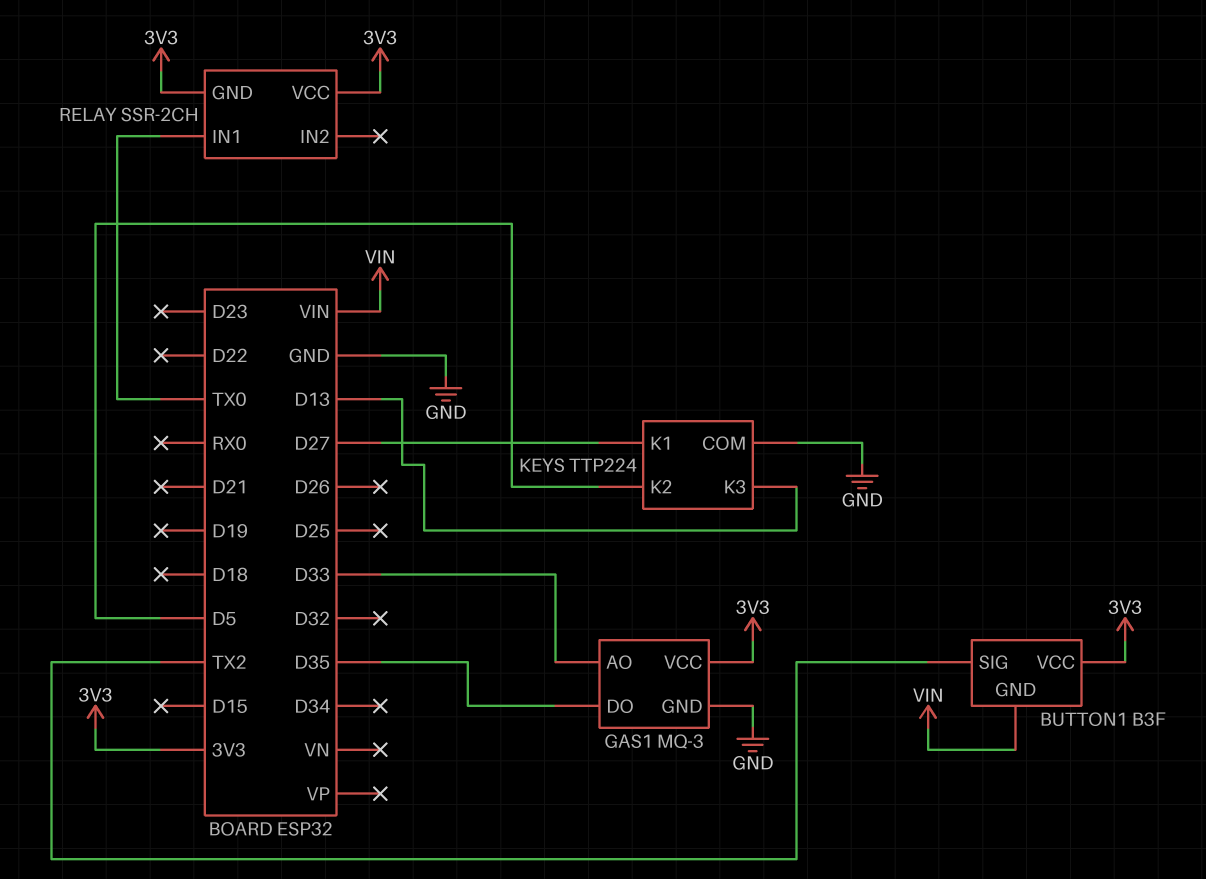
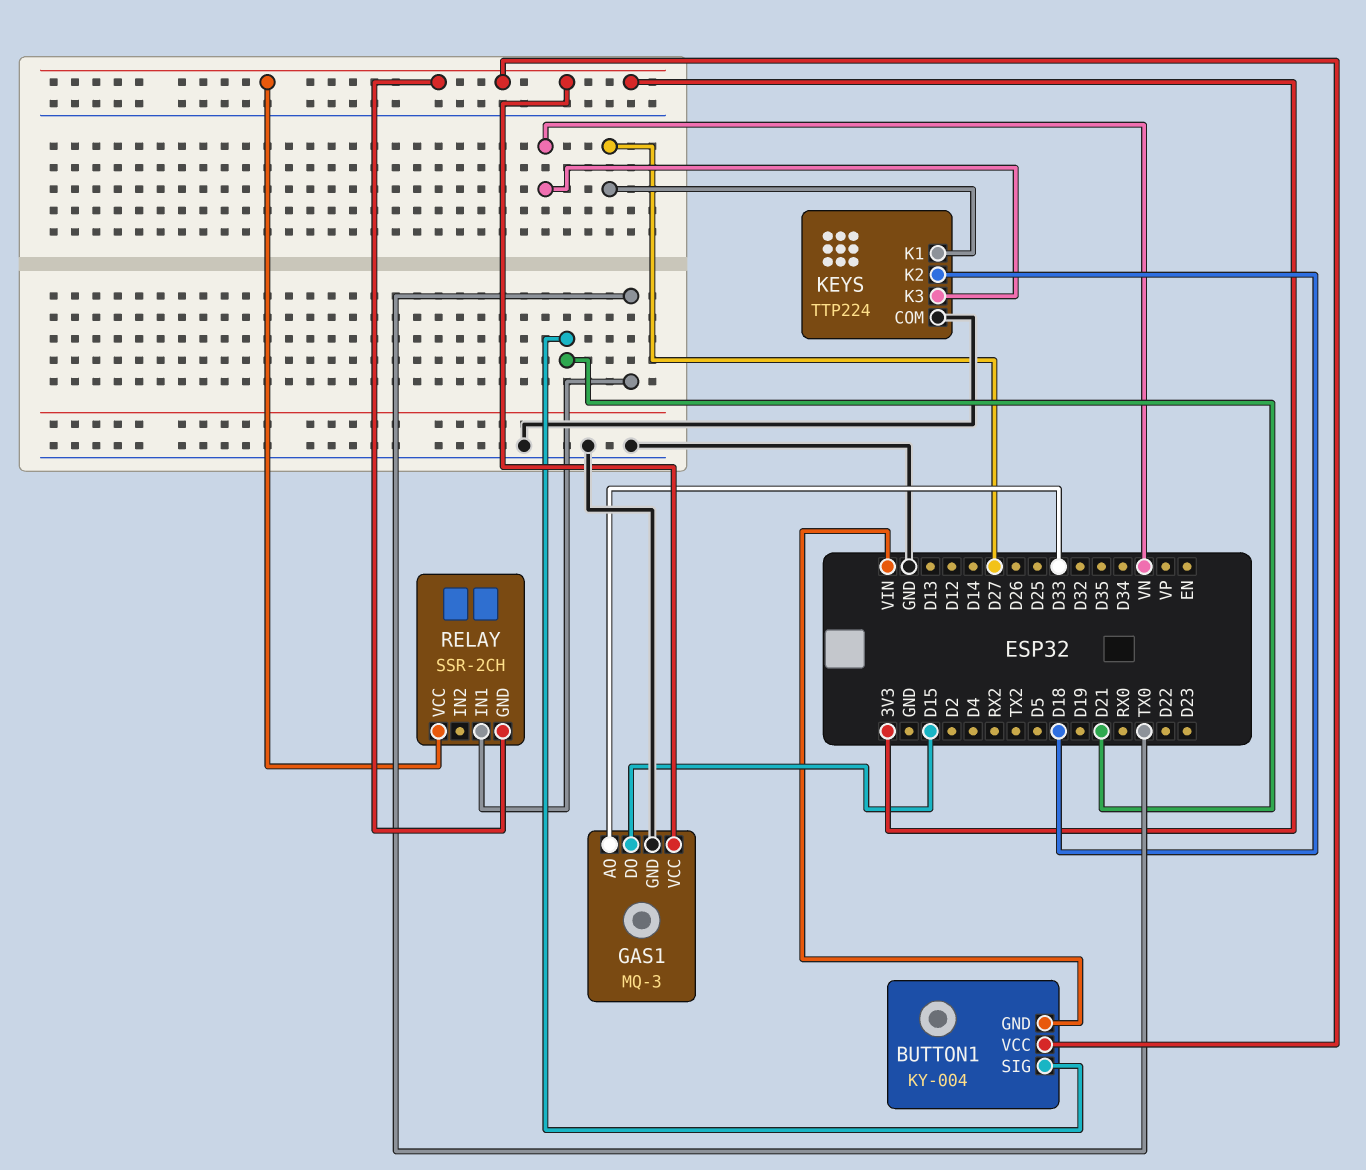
BUTTON1: B3F -> KY-004
BUTTON1 pin SIG: TX2 -> D21
GAS1 pin DO: D35 -> D15
KEYS pin K2: D5 -> D18
KEYS pin K3: D13 -> VN

